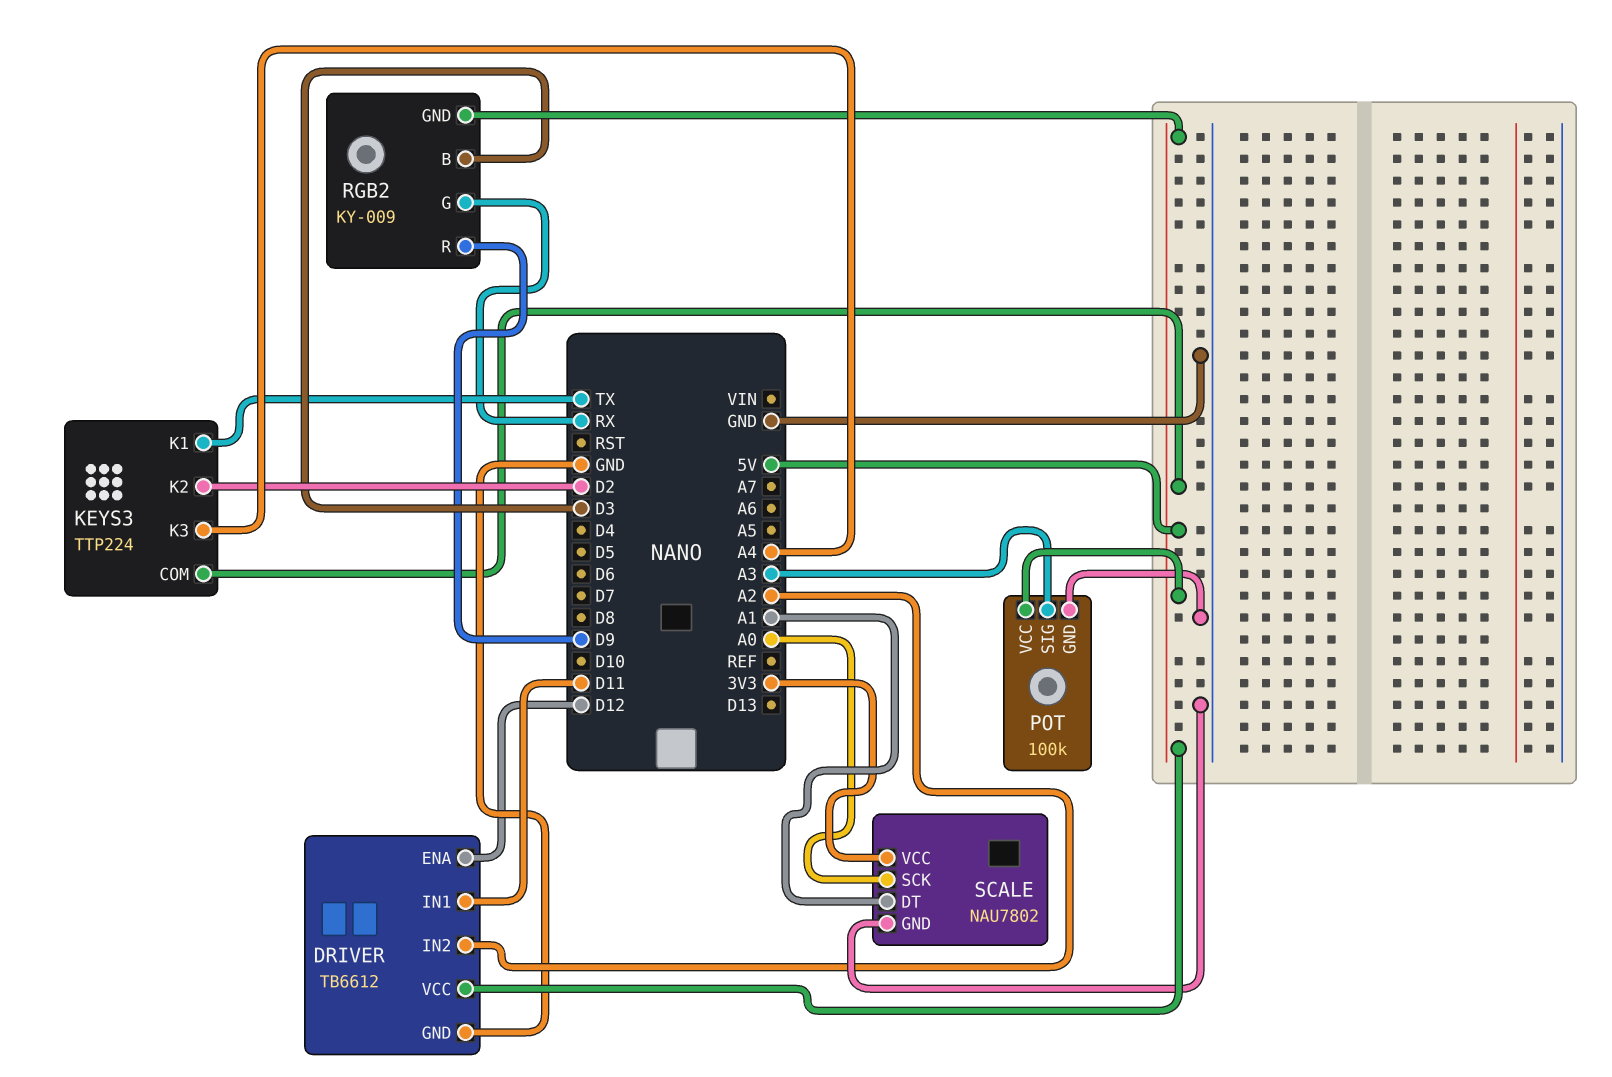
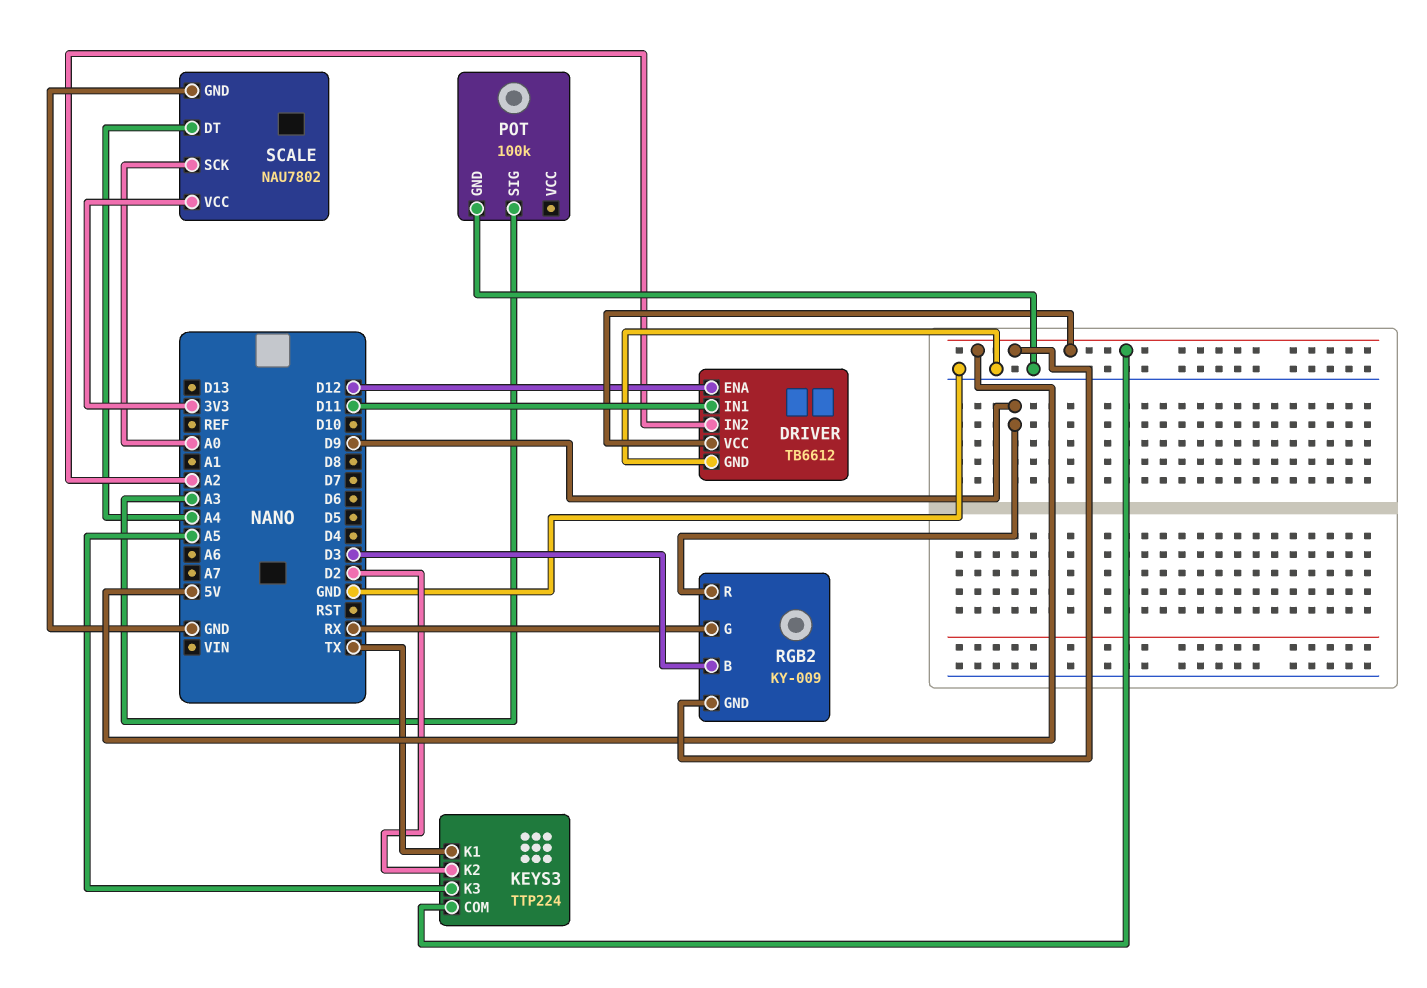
KEYS3 pin K3: A4 -> A5
POT pin VCC: 5V -> none
SCALE pin DT: A1 -> A4

